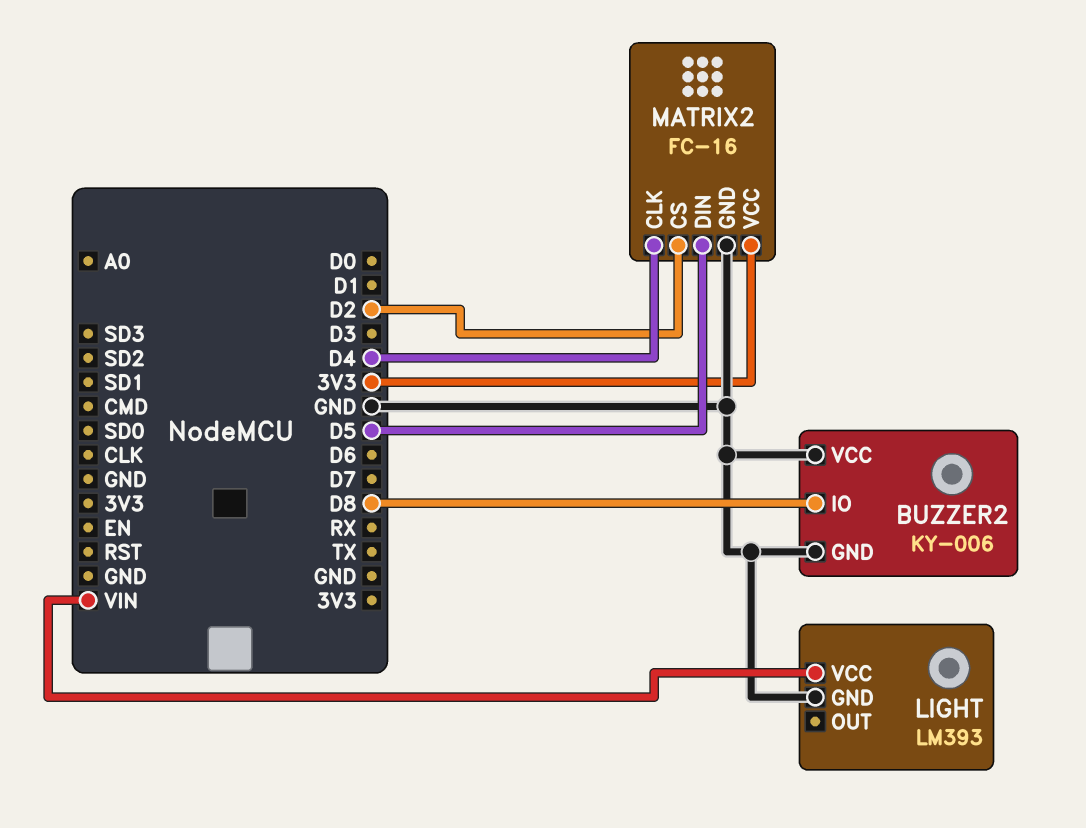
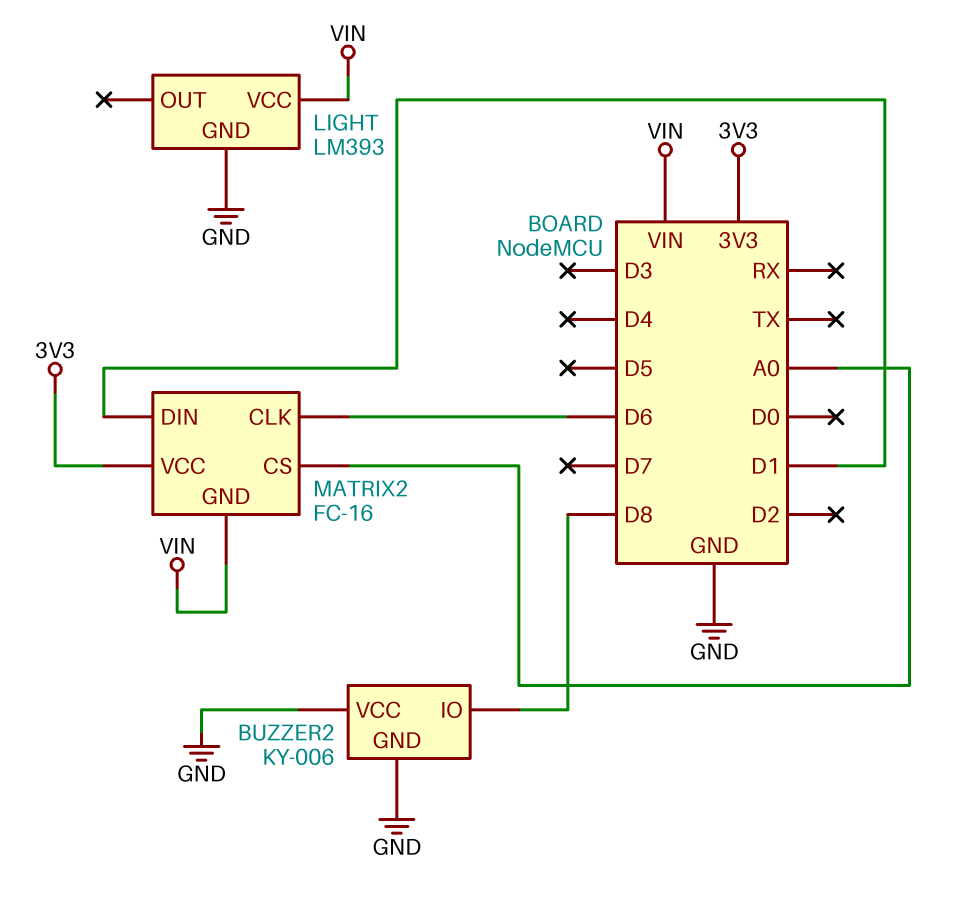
MATRIX2 pin CLK: D4 -> D6
MATRIX2 pin CS: D2 -> A0
MATRIX2 pin DIN: D5 -> D1
MATRIX2 pin GND: GND -> VIN

